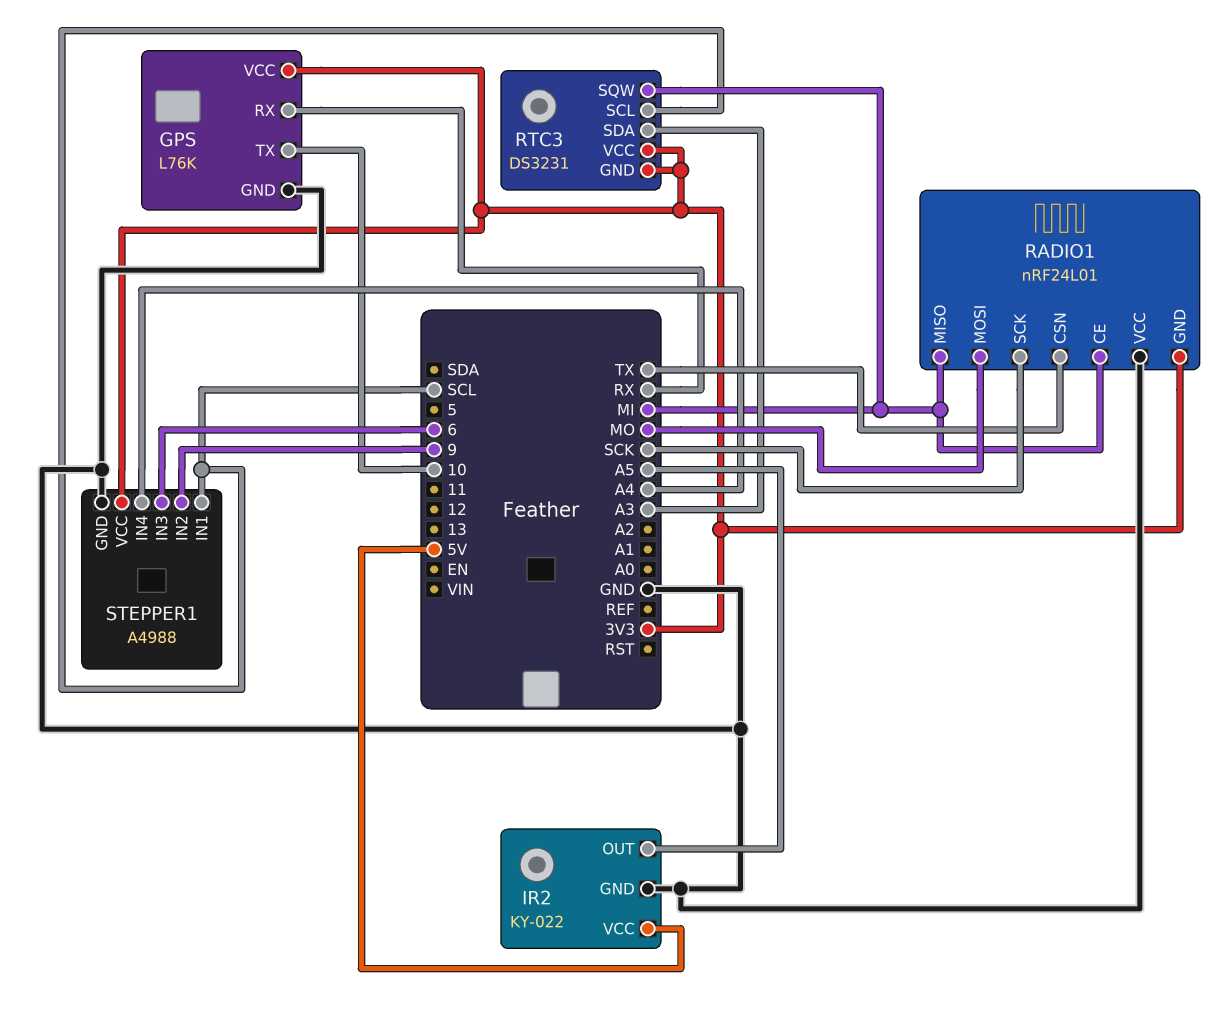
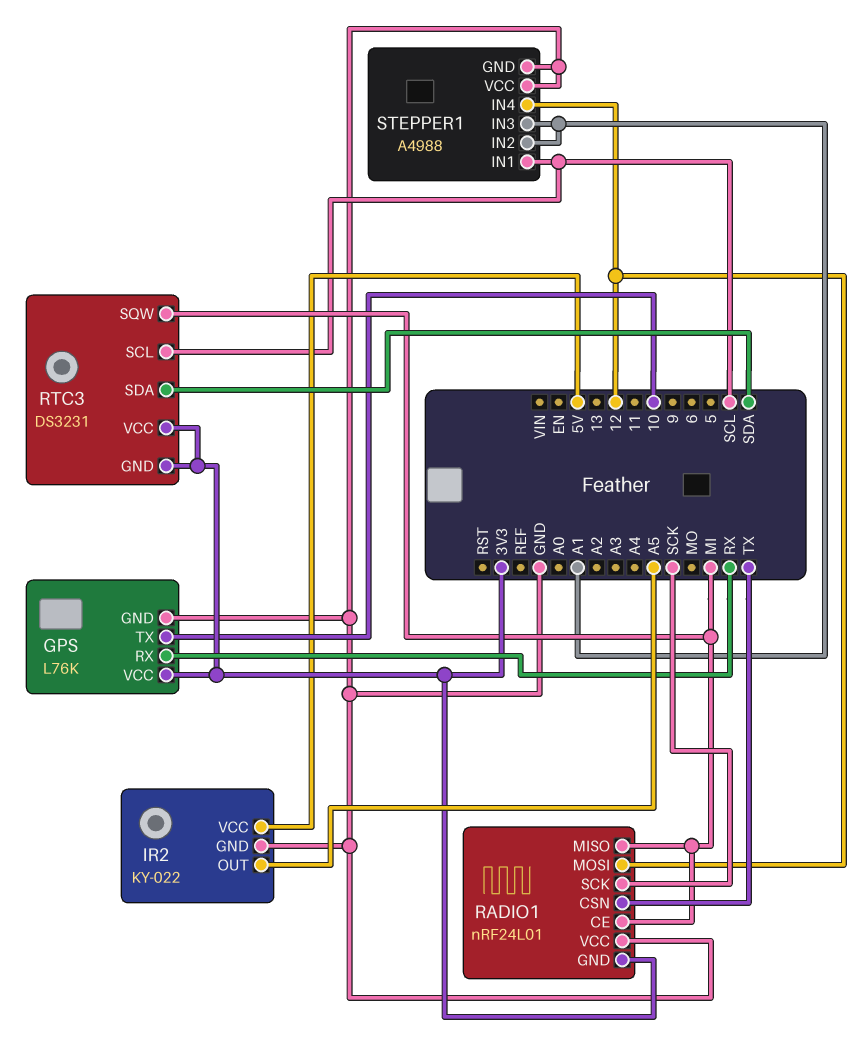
RADIO1 pin MOSI: MO -> 12
RTC3 pin SDA: A3 -> SDA
STEPPER1 pin IN2: 9 -> A1
STEPPER1 pin IN3: 6 -> A1
STEPPER1 pin IN4: A4 -> 12
STEPPER1 pin VCC: 3V3 -> GND

